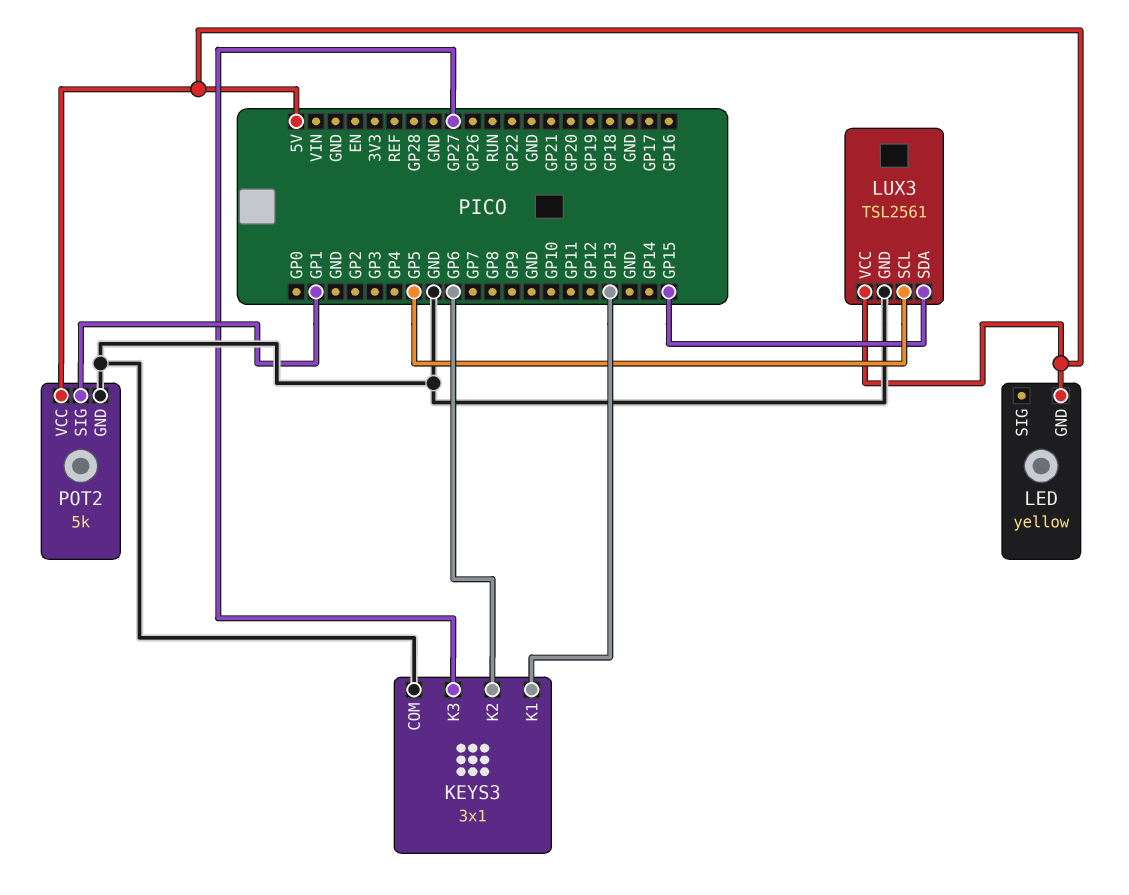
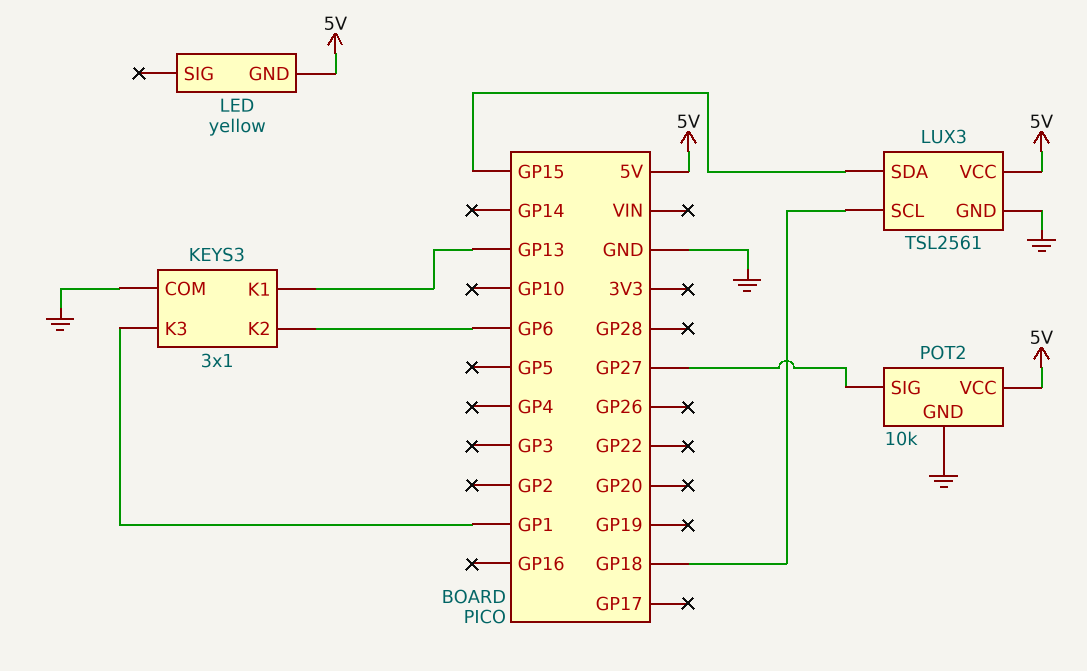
KEYS3 pin K3: GP27 -> GP1
LUX3 pin SCL: GP5 -> GP18
POT2: 5k -> 10k
POT2 pin SIG: GP1 -> GP27

